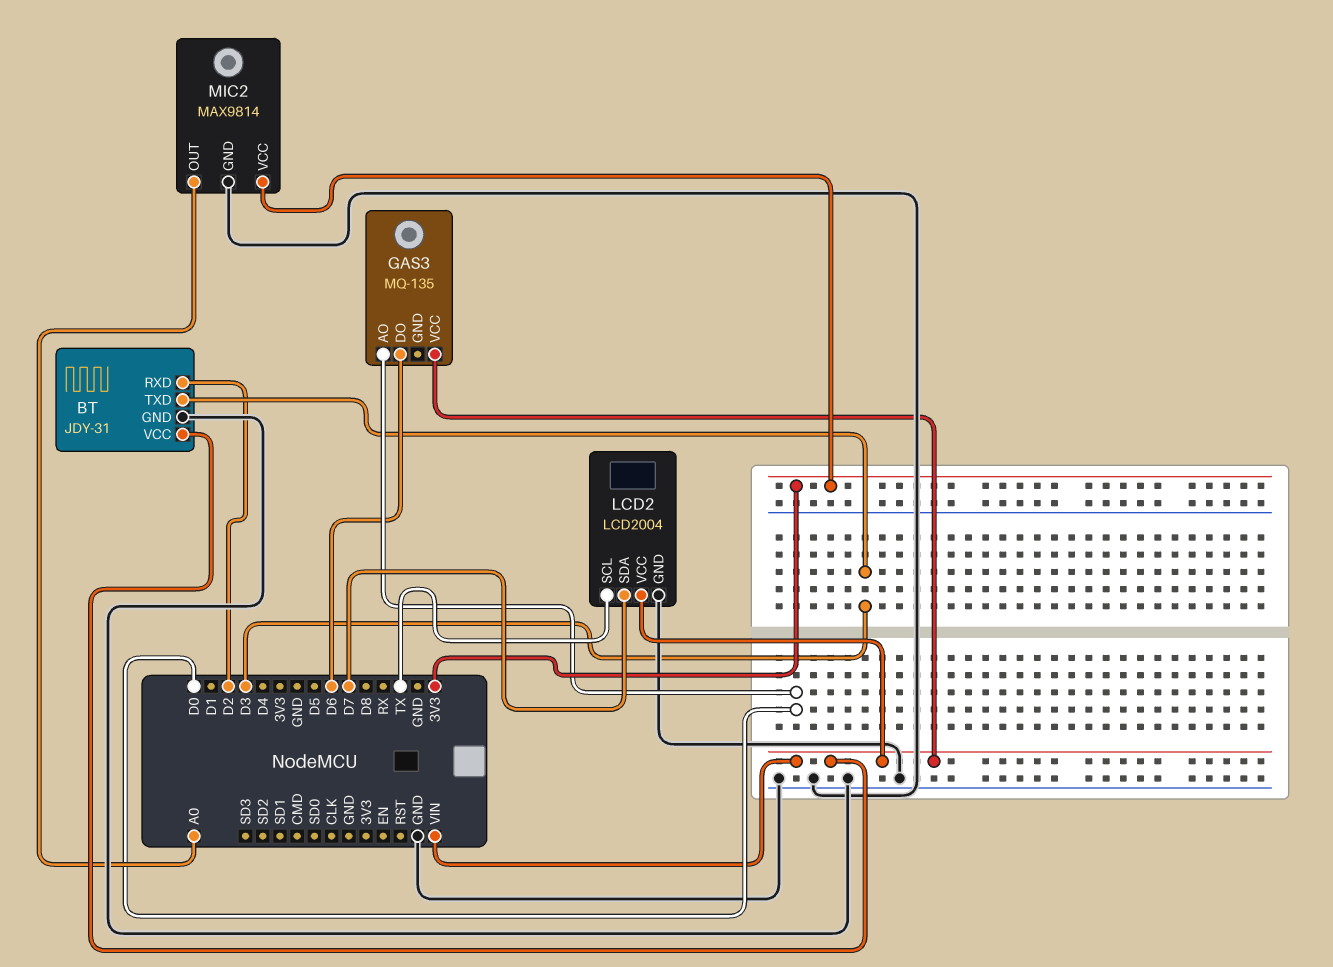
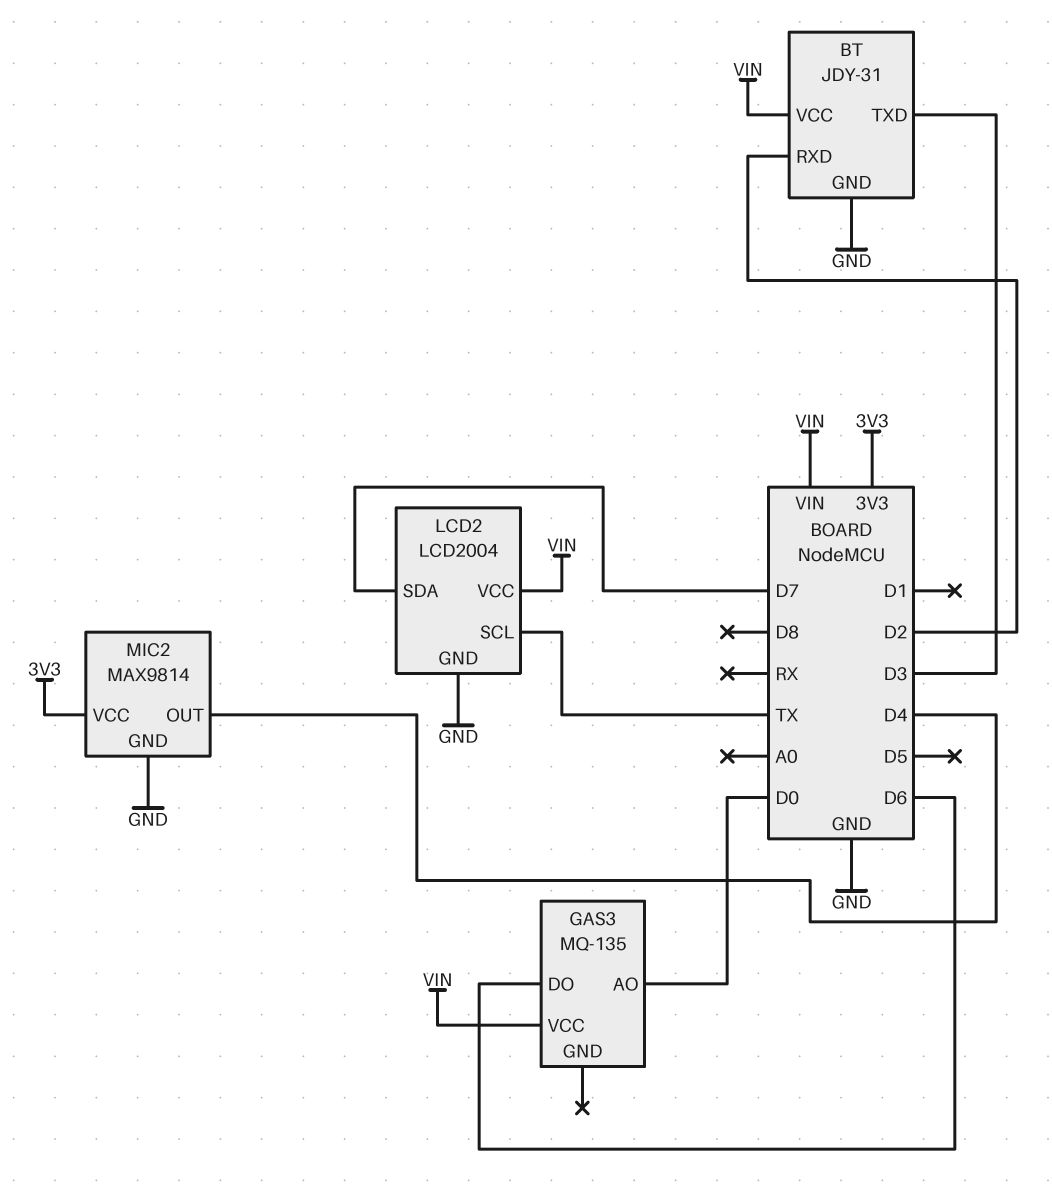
MIC2 pin OUT: A0 -> D4

